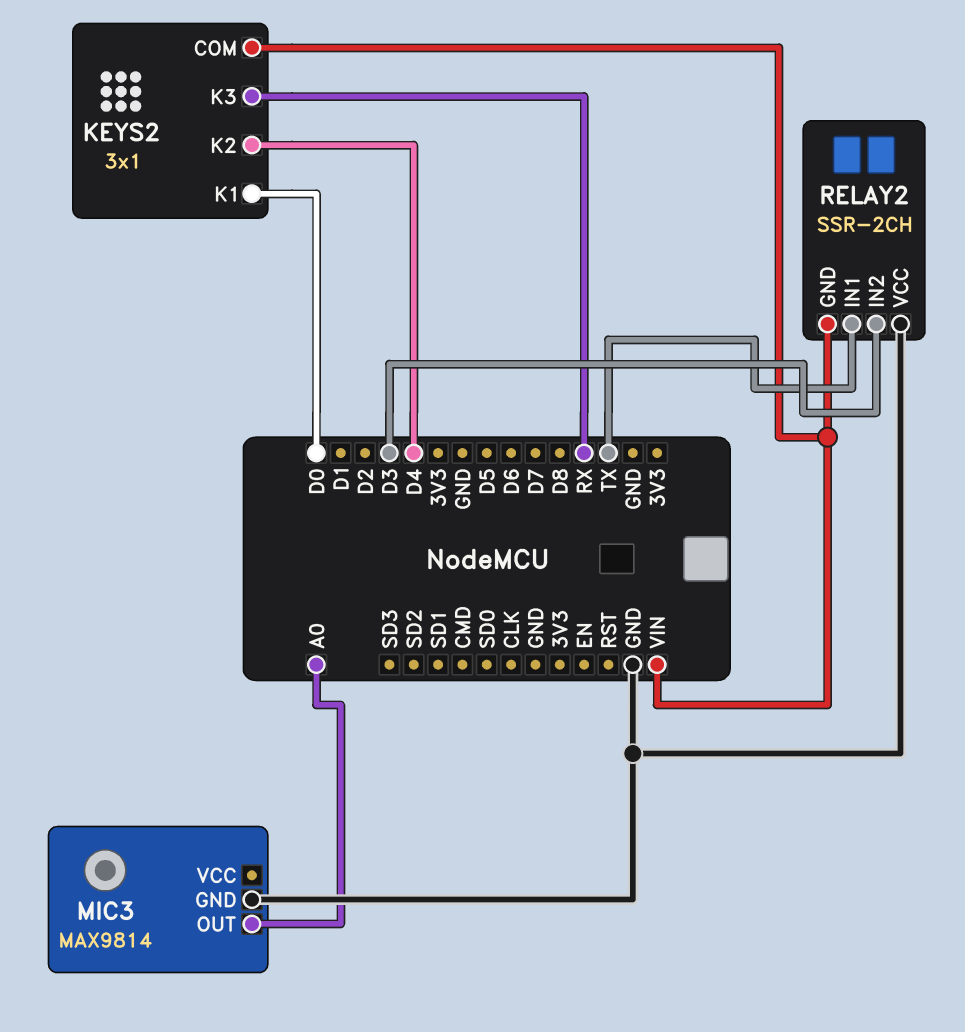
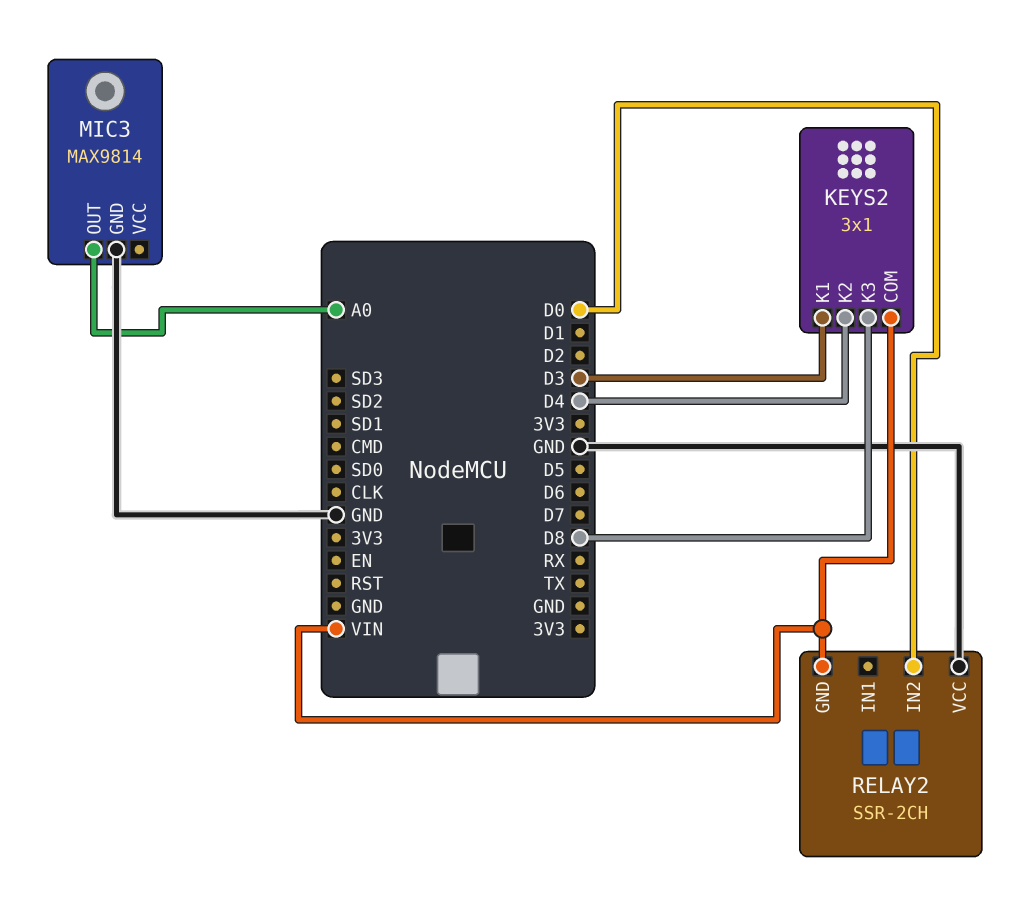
KEYS2 pin K1: D0 -> D3
KEYS2 pin K3: RX -> D8
RELAY2 pin IN1: TX -> none
RELAY2 pin IN2: D3 -> D0

